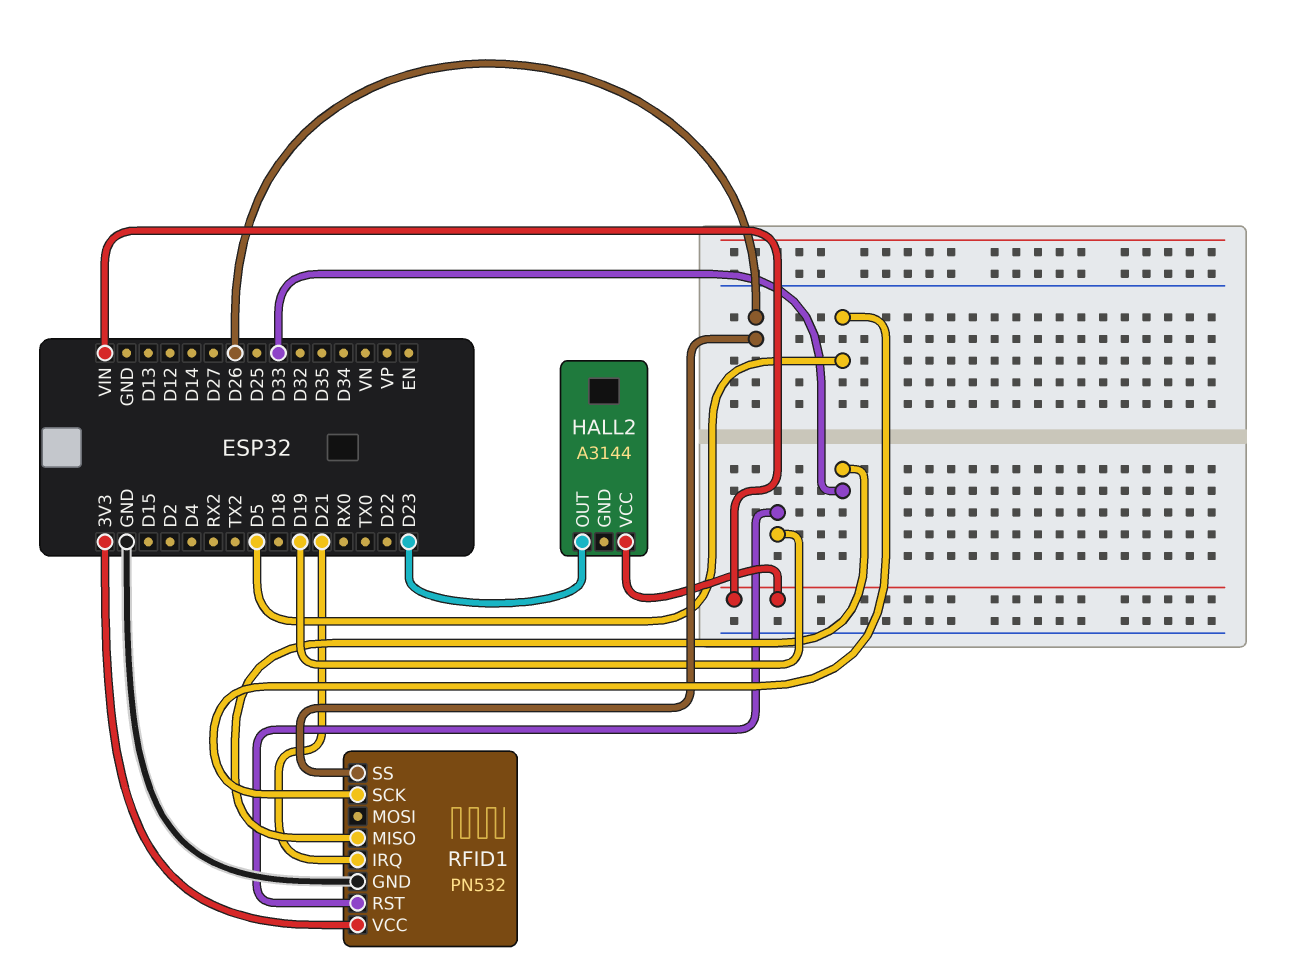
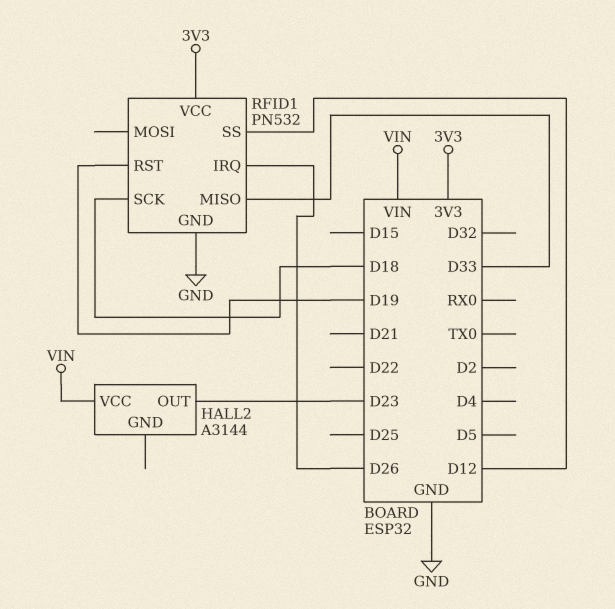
RFID1 pin IRQ: D21 -> D26
RFID1 pin SCK: D5 -> D18
RFID1 pin SS: D26 -> D12

